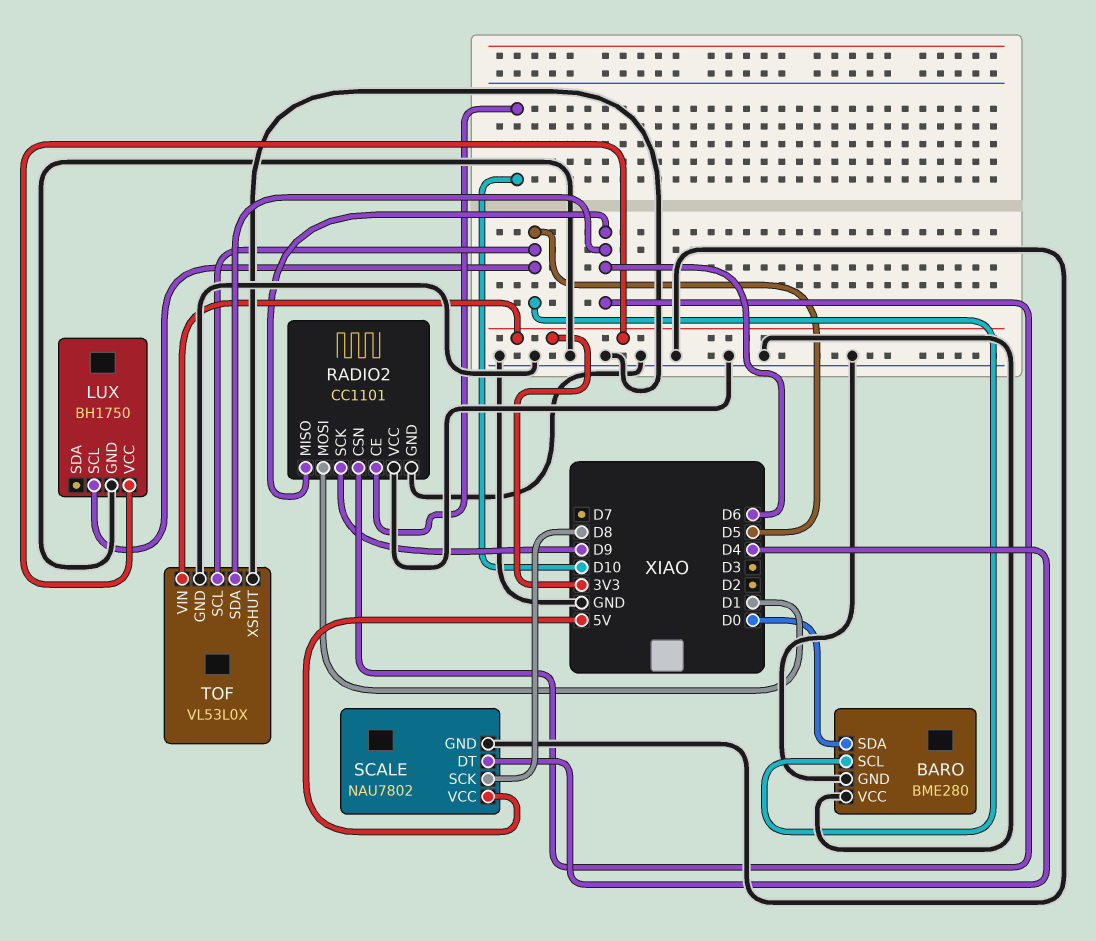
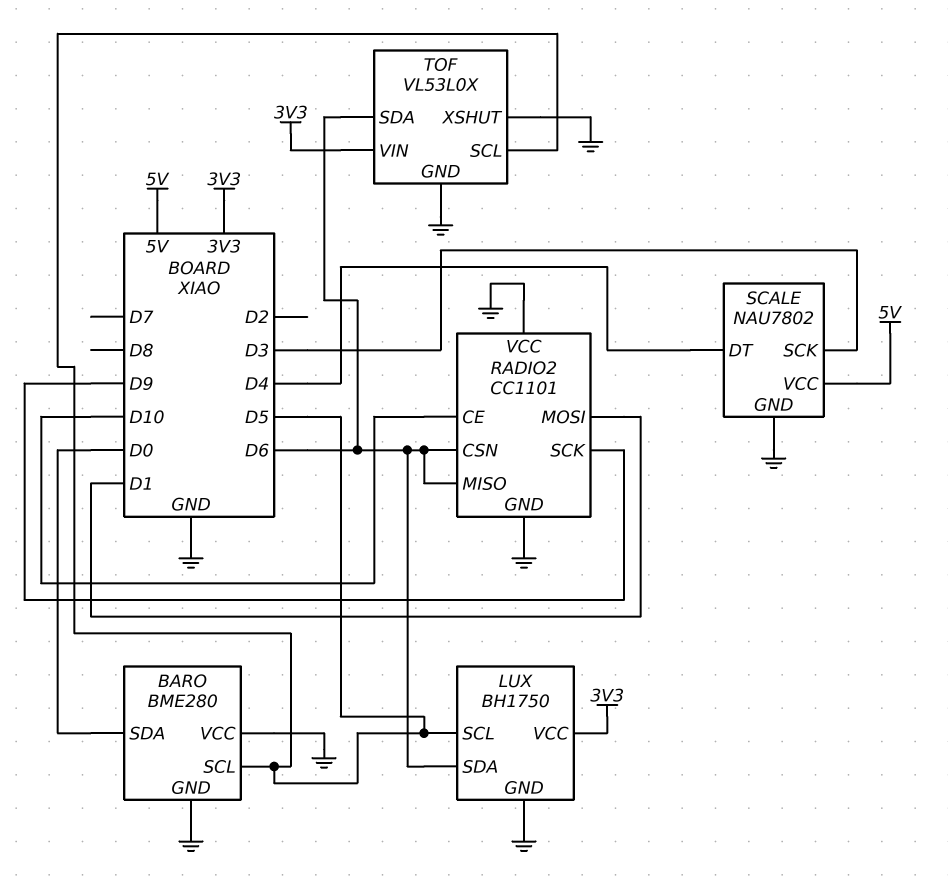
LUX pin SDA: none -> D6
SCALE pin SCK: D8 -> D3

